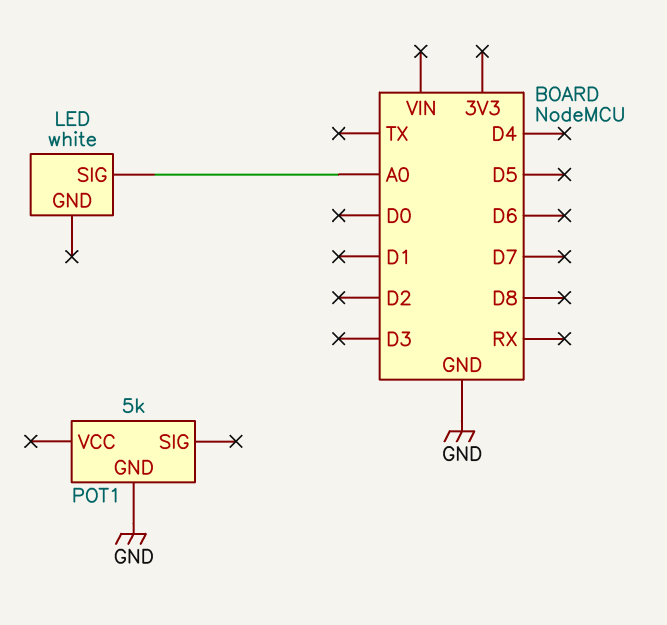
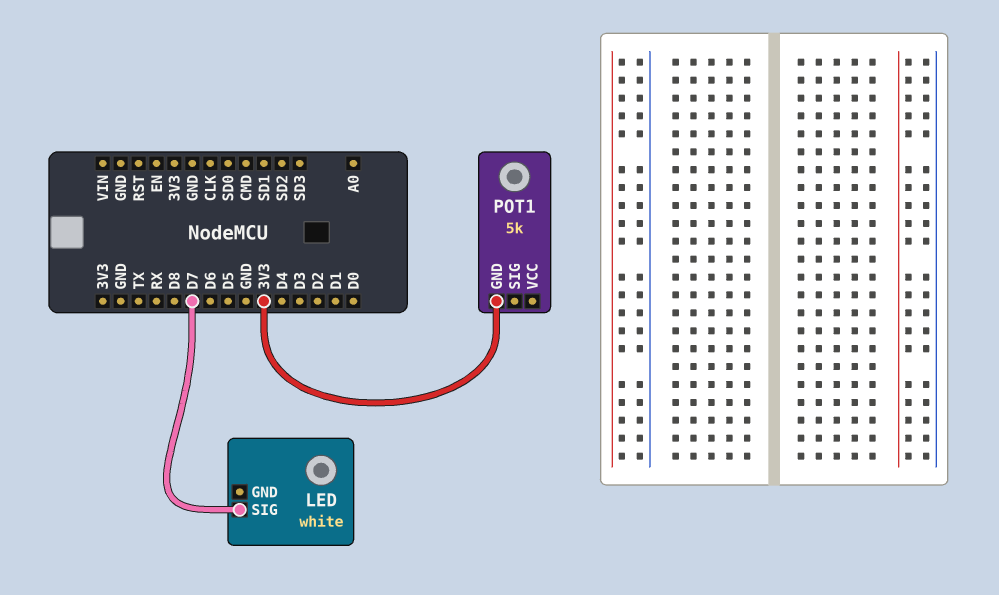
LED pin SIG: A0 -> D7
POT1 pin GND: GND -> 3V3

